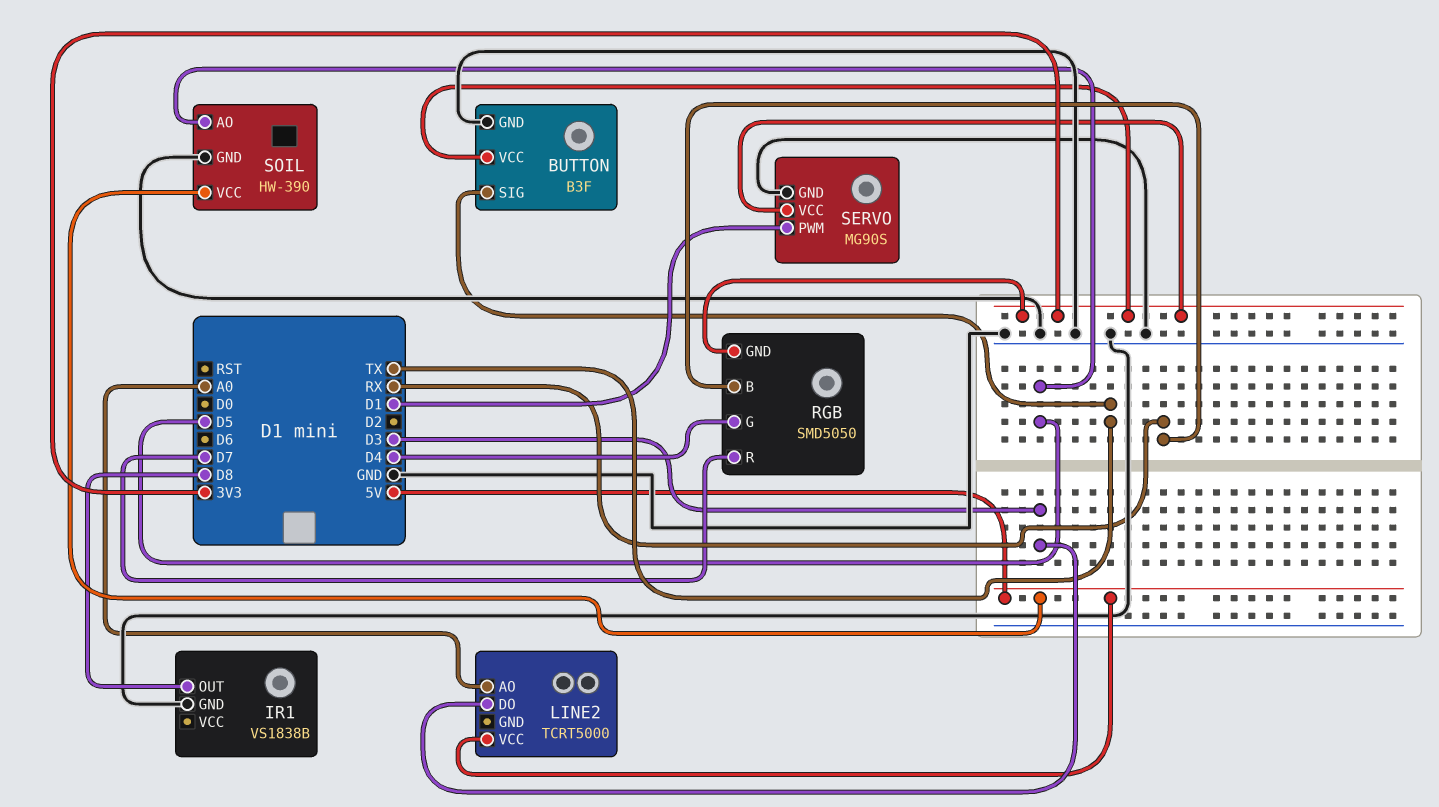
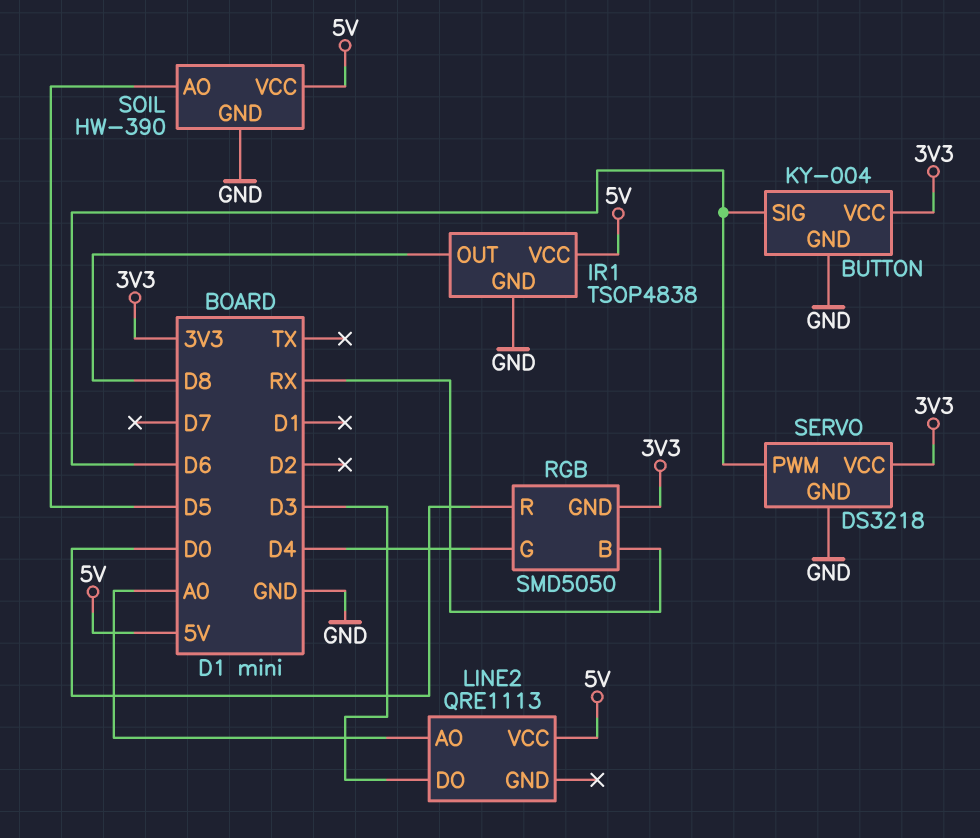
BUTTON: B3F -> KY-004
BUTTON pin SIG: TX -> D6
IR1: VS1838B -> TSOP4838
IR1 pin VCC: none -> 5V
LINE2: TCRT5000 -> QRE1113
RGB pin R: D7 -> D0
SERVO: MG90S -> DS3218
SERVO pin PWM: D1 -> D6

